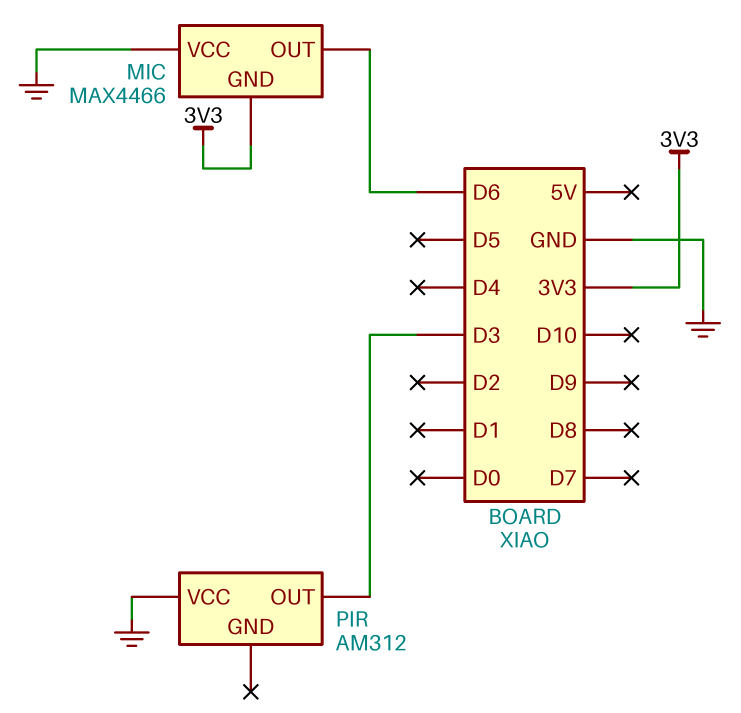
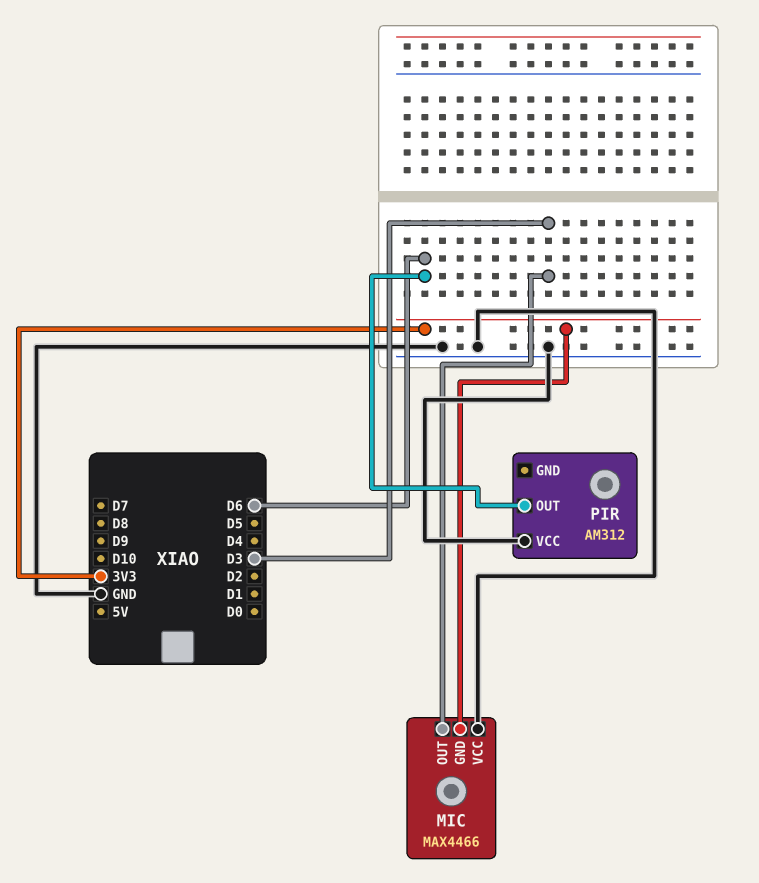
MIC pin OUT: D6 -> D3
PIR pin OUT: D3 -> D6

